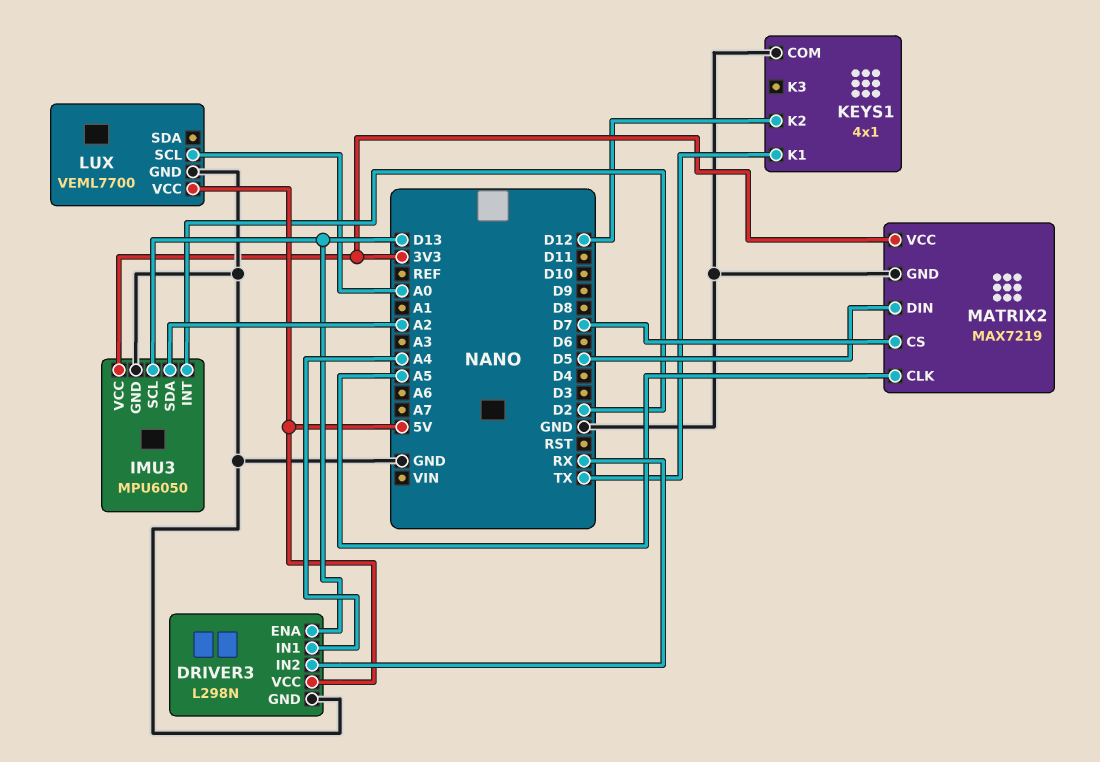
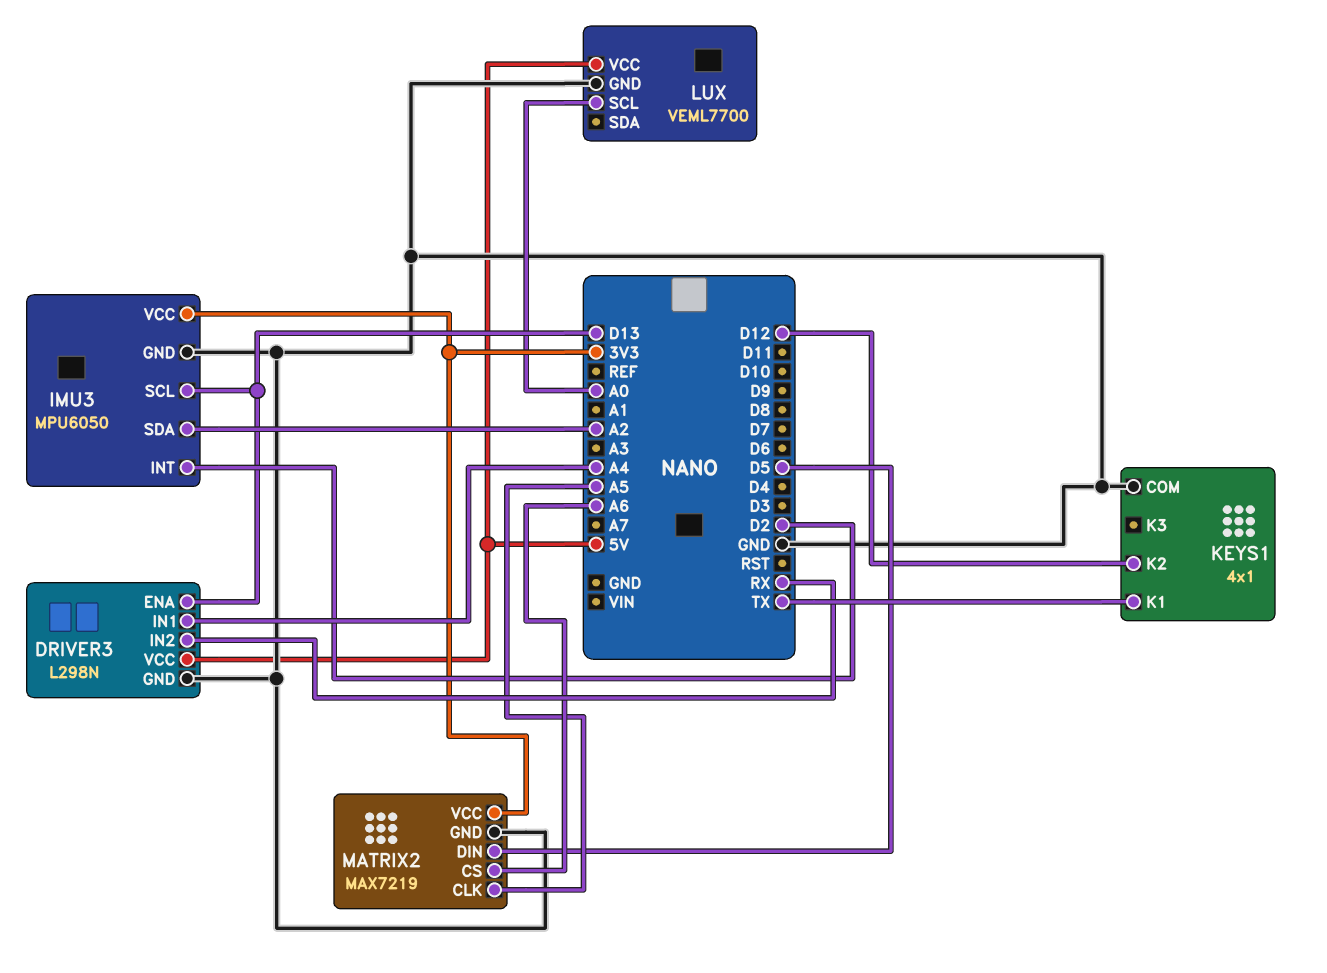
MATRIX2 pin CS: D7 -> A6

